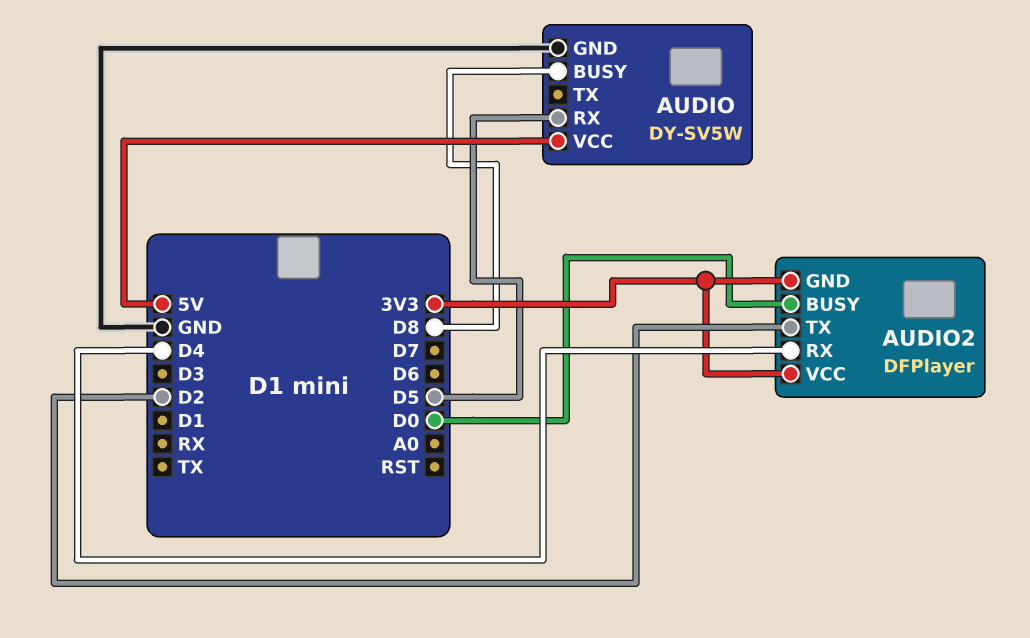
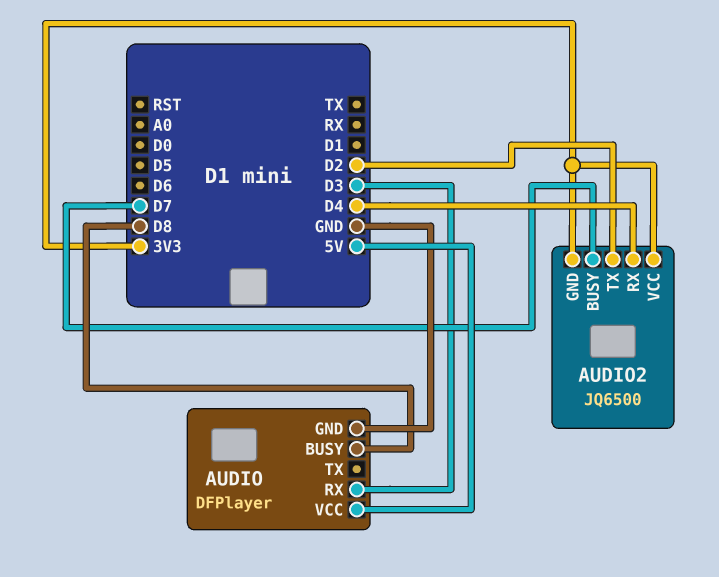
AUDIO: DY-SV5W -> DFPlayer
AUDIO pin RX: D5 -> D3
AUDIO2: DFPlayer -> JQ6500
AUDIO2 pin BUSY: D0 -> D7

